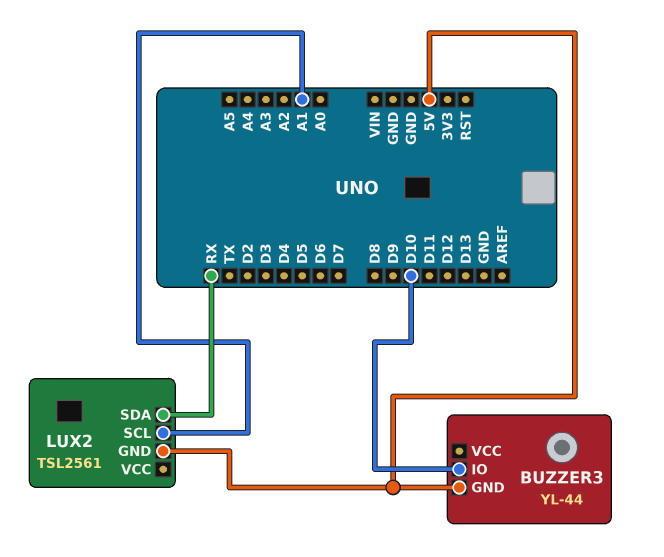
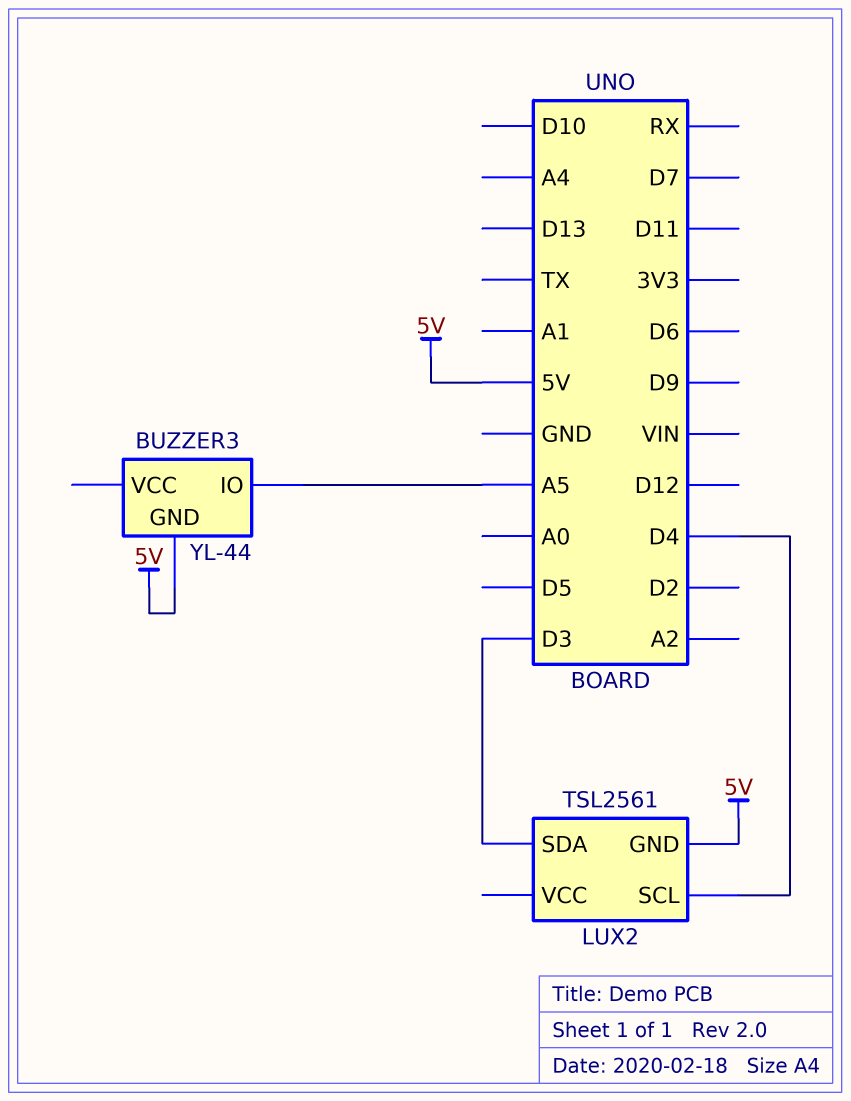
BUZZER3 pin IO: D10 -> A5
LUX2 pin SCL: A1 -> D4
LUX2 pin SDA: RX -> D3

